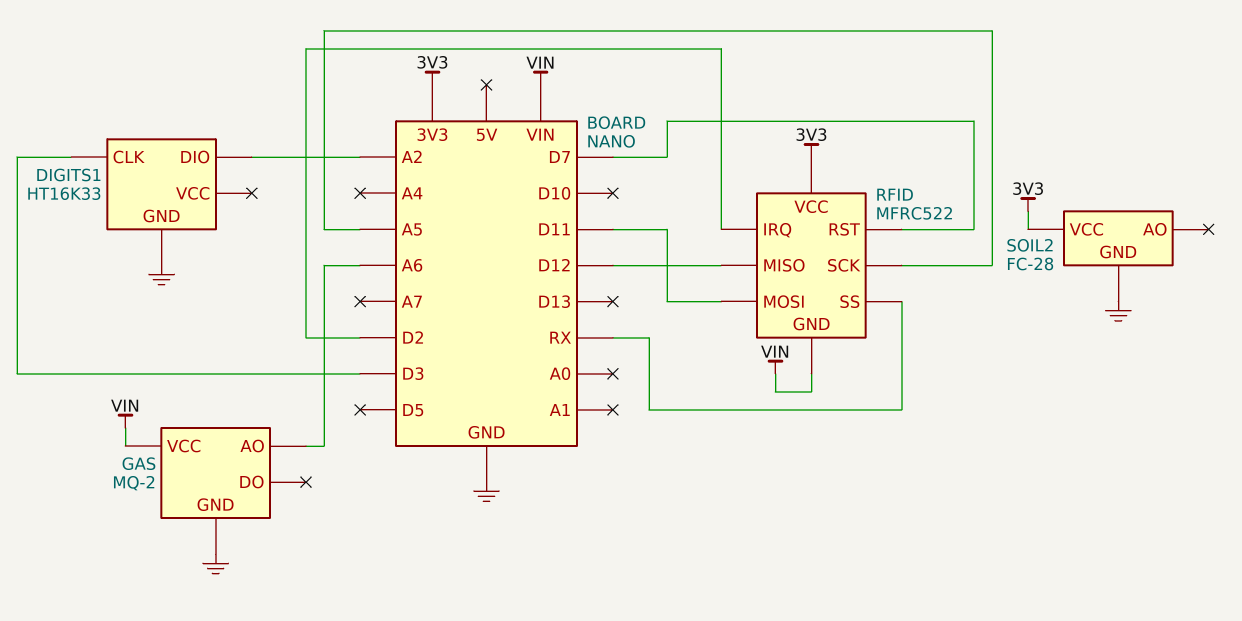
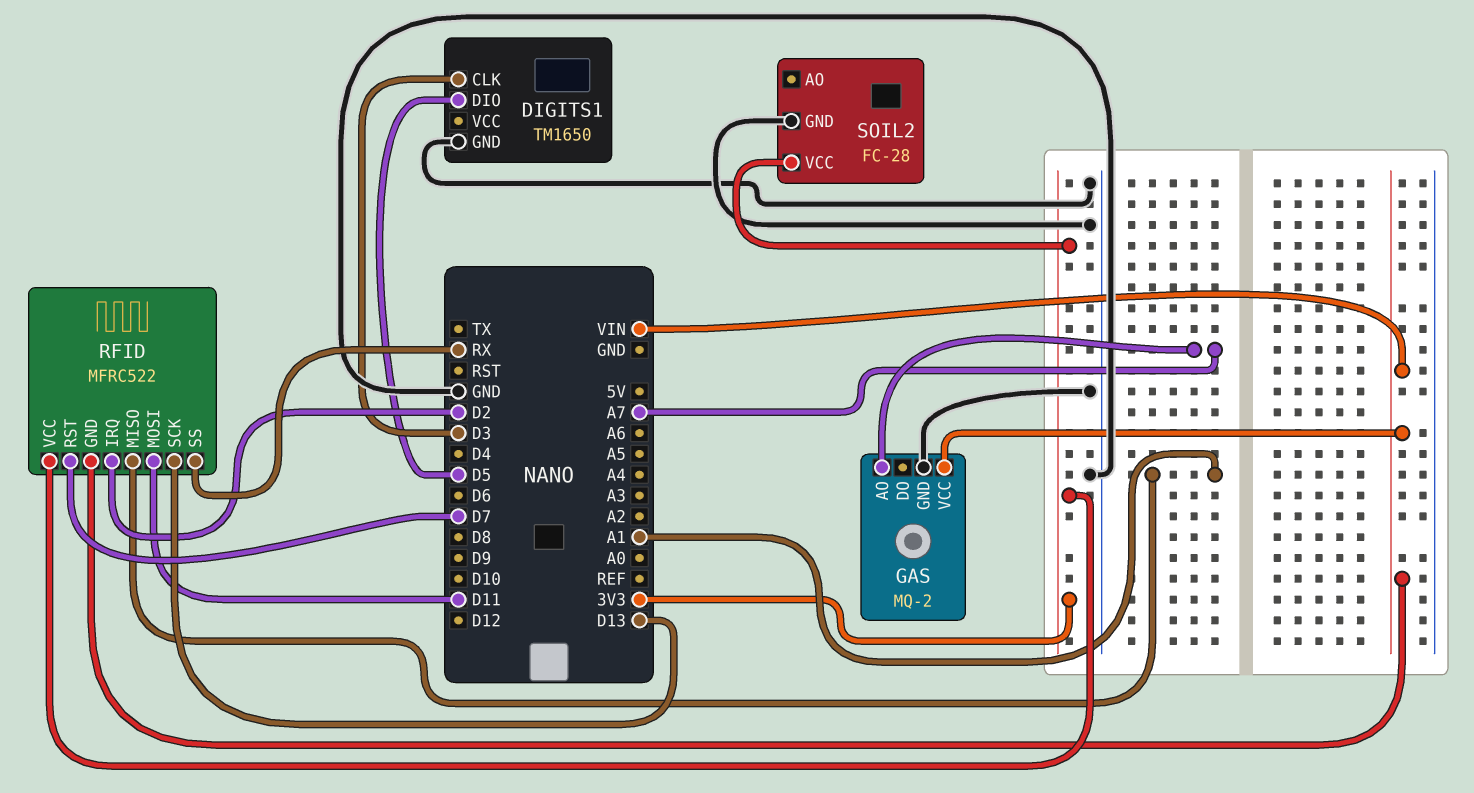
DIGITS1: HT16K33 -> TM1650
DIGITS1 pin DIO: A2 -> D5
GAS pin AO: A6 -> A7
RFID pin MISO: D12 -> A1
RFID pin SCK: A5 -> D13

